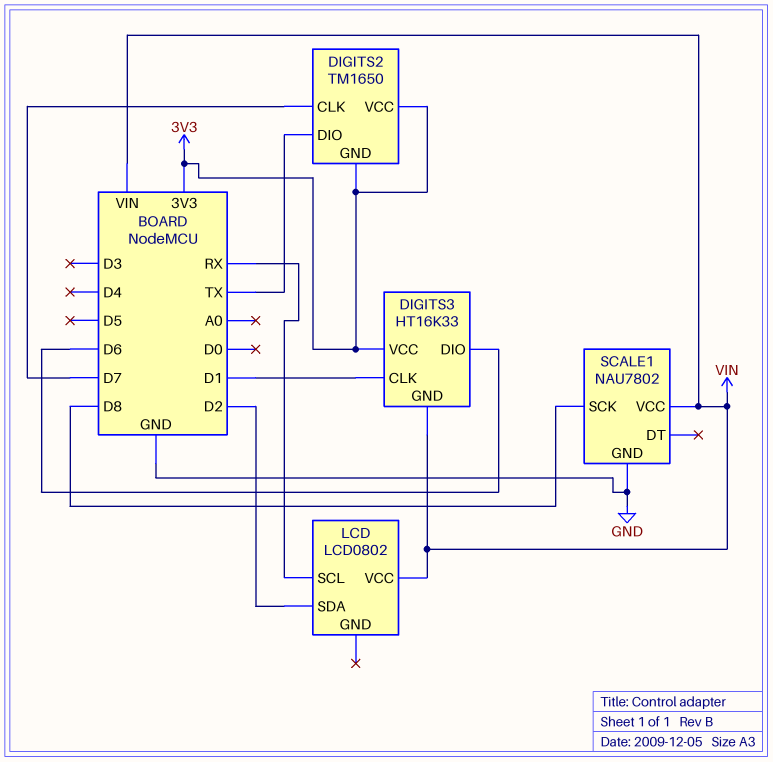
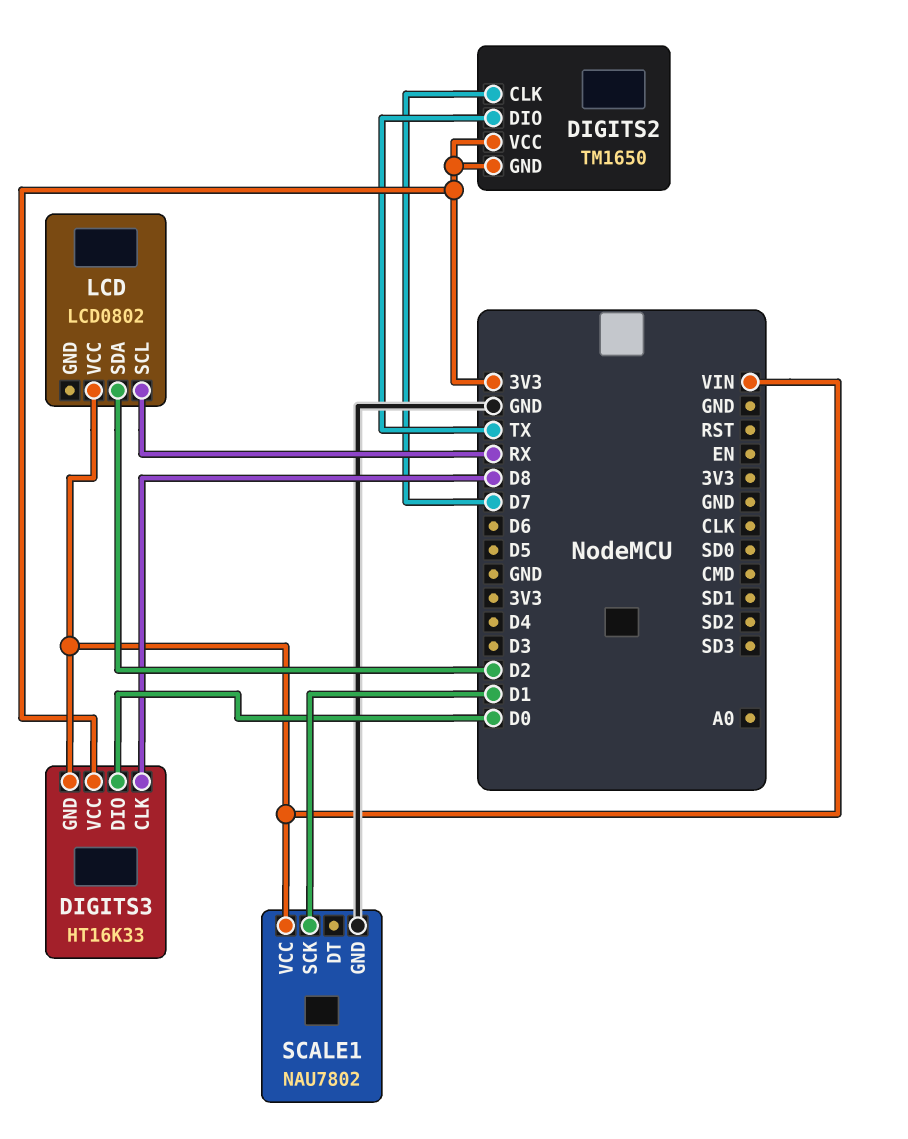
DIGITS3 pin CLK: D1 -> D8
DIGITS3 pin DIO: D6 -> D0
SCALE1 pin SCK: D8 -> D1

